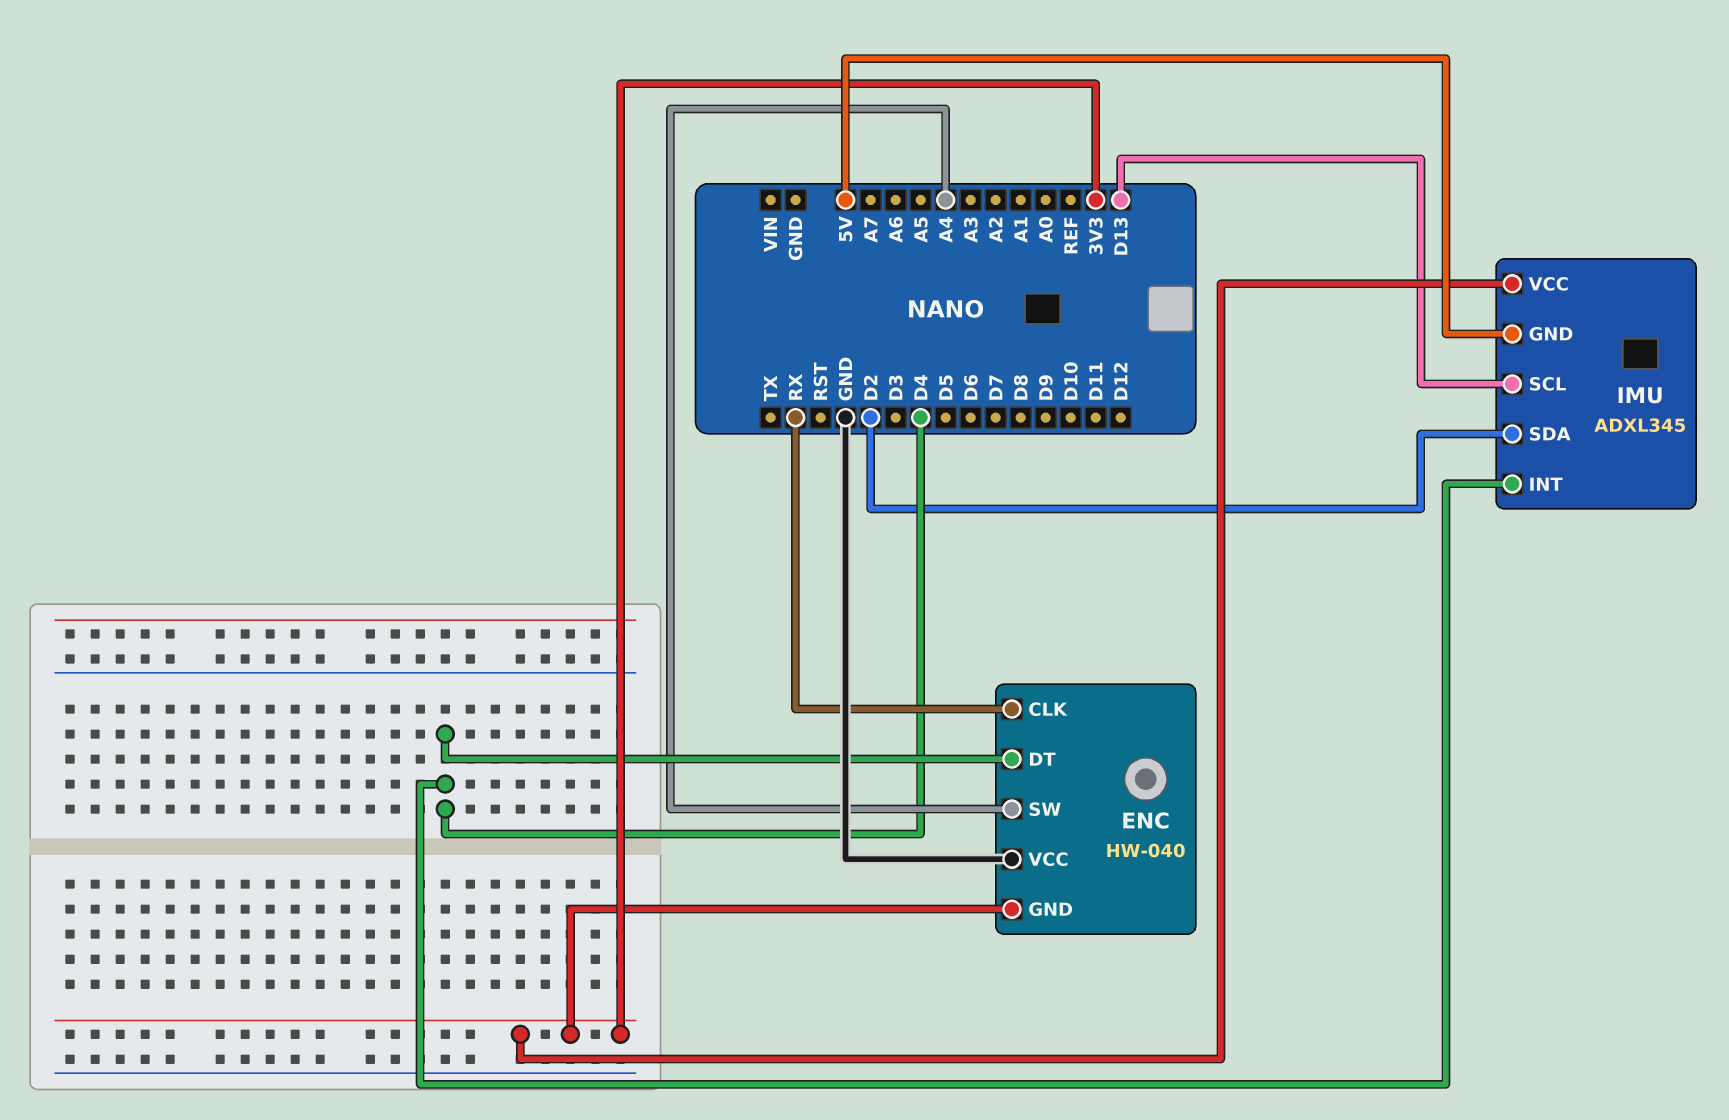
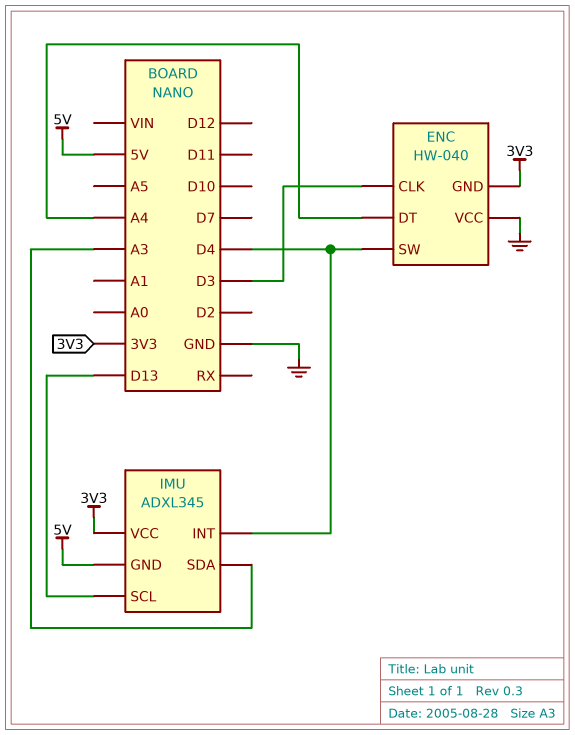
ENC pin CLK: RX -> D3
ENC pin DT: D4 -> A4
ENC pin SW: A4 -> D4
IMU pin SDA: D2 -> A3

